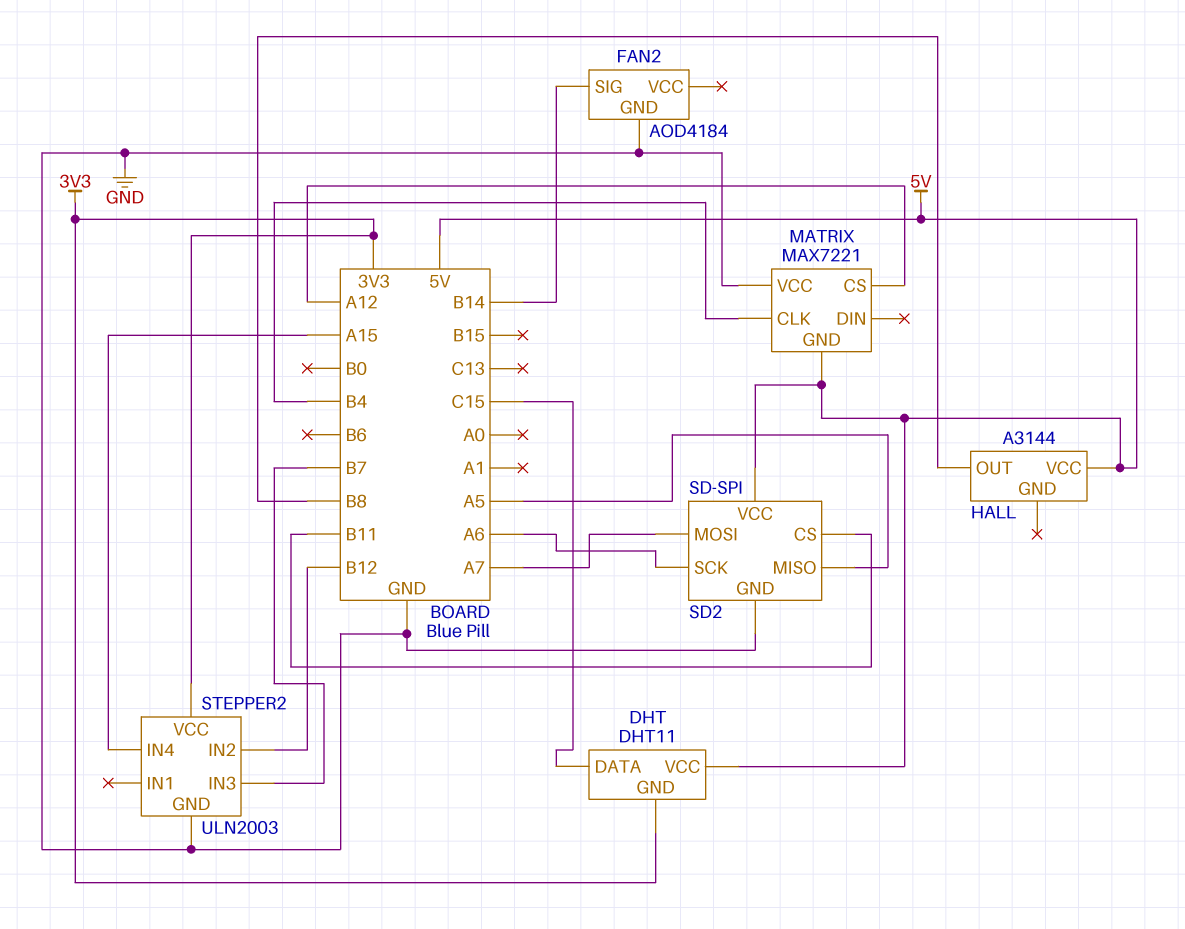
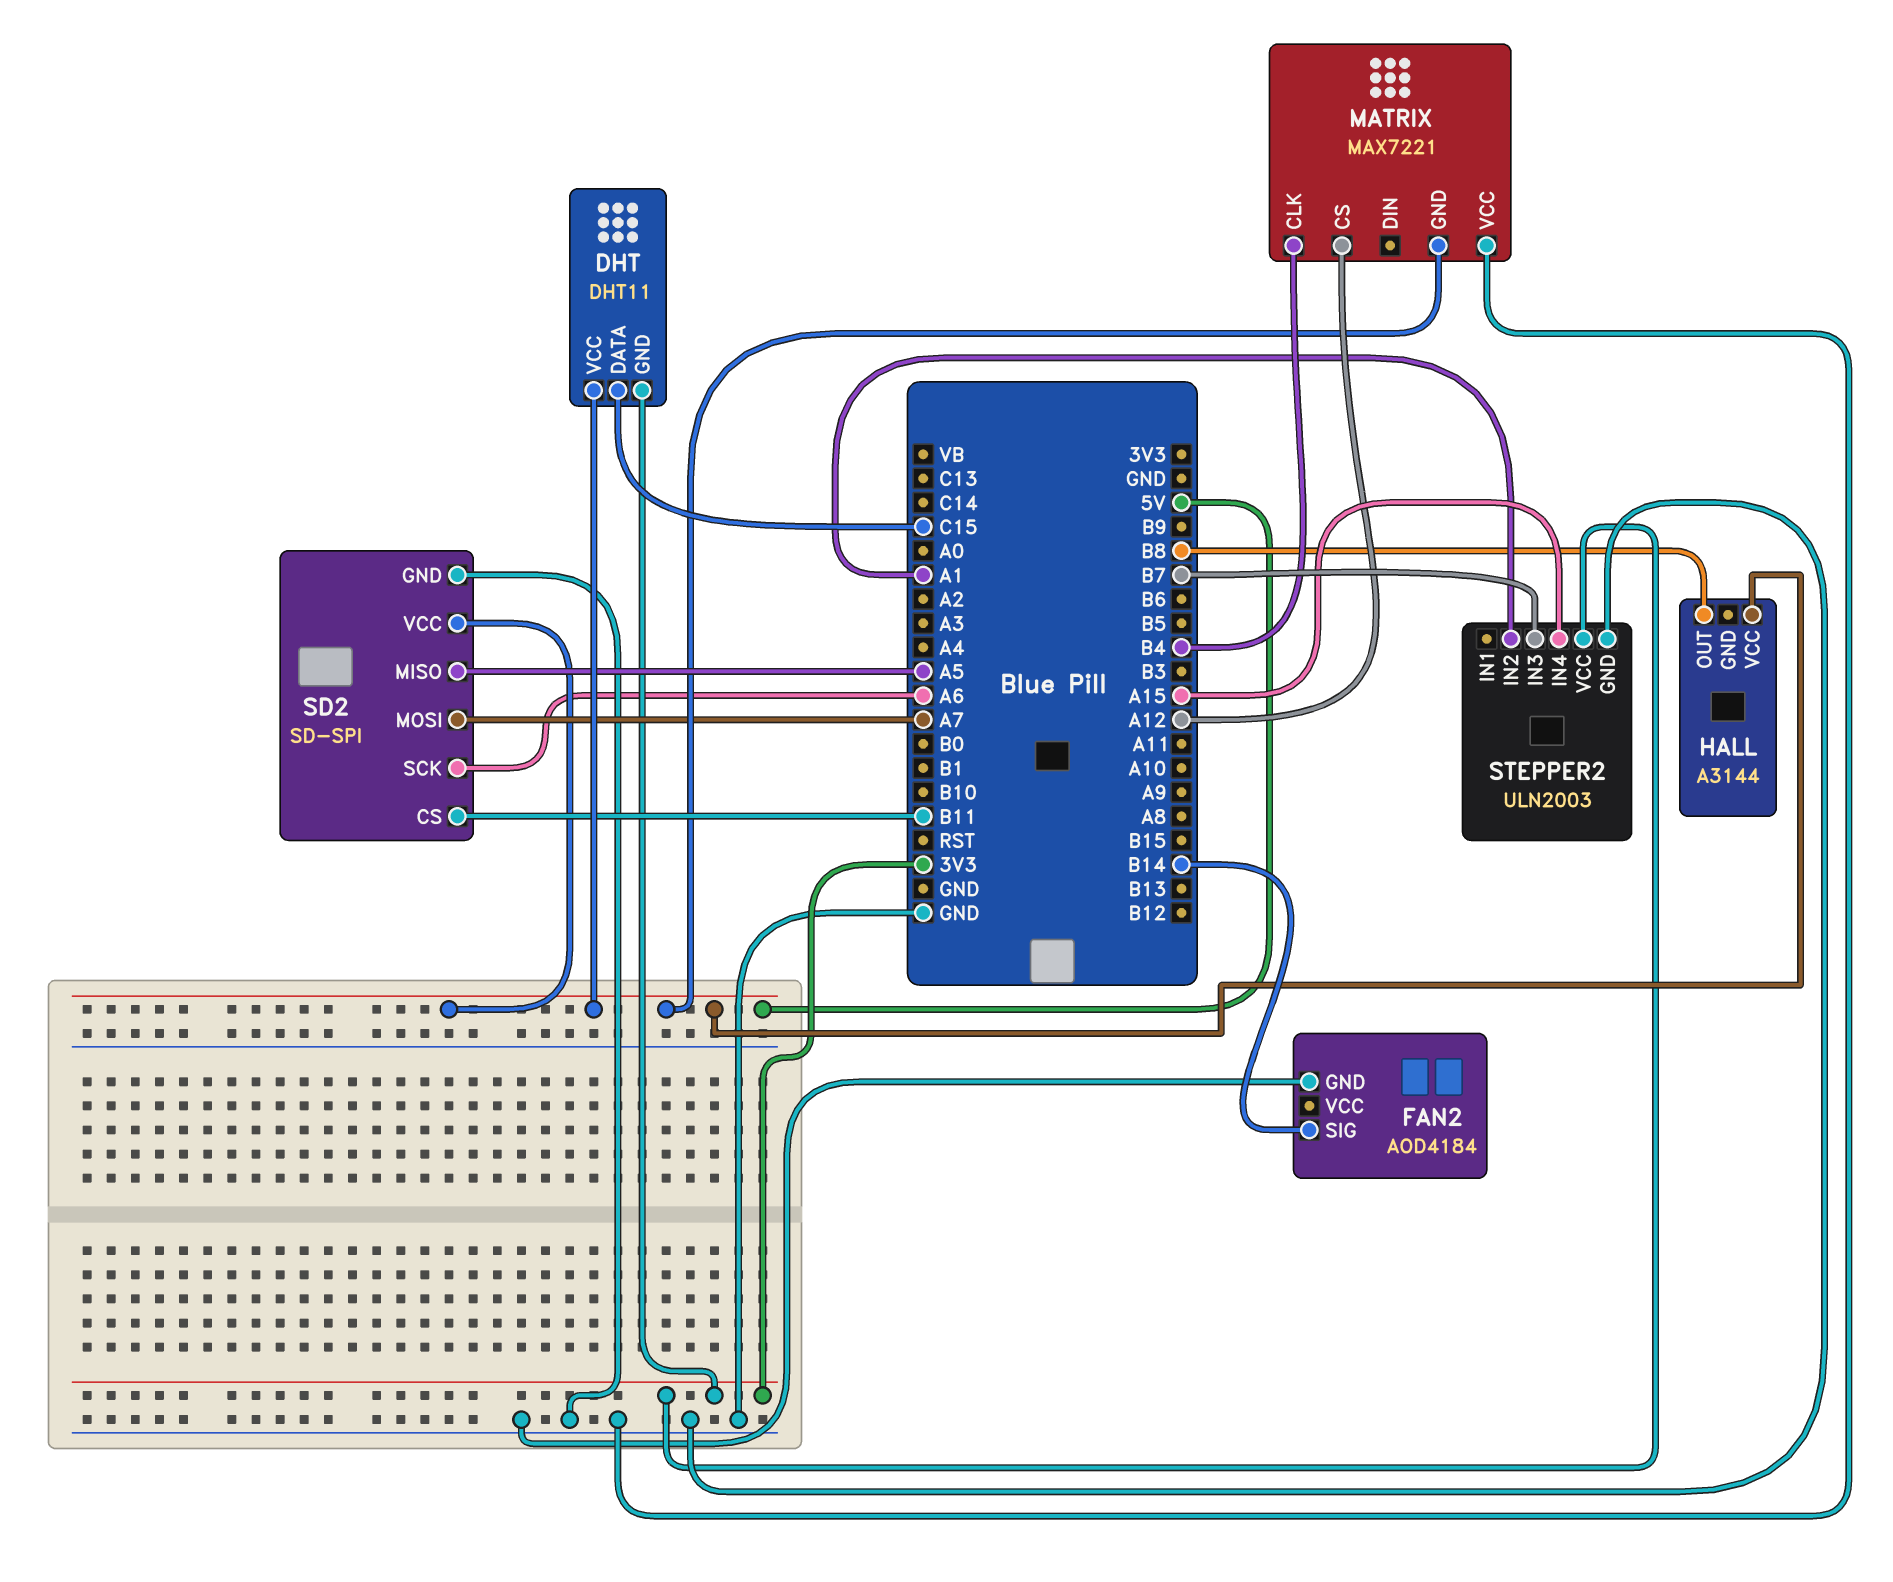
STEPPER2 pin IN2: B12 -> A1

